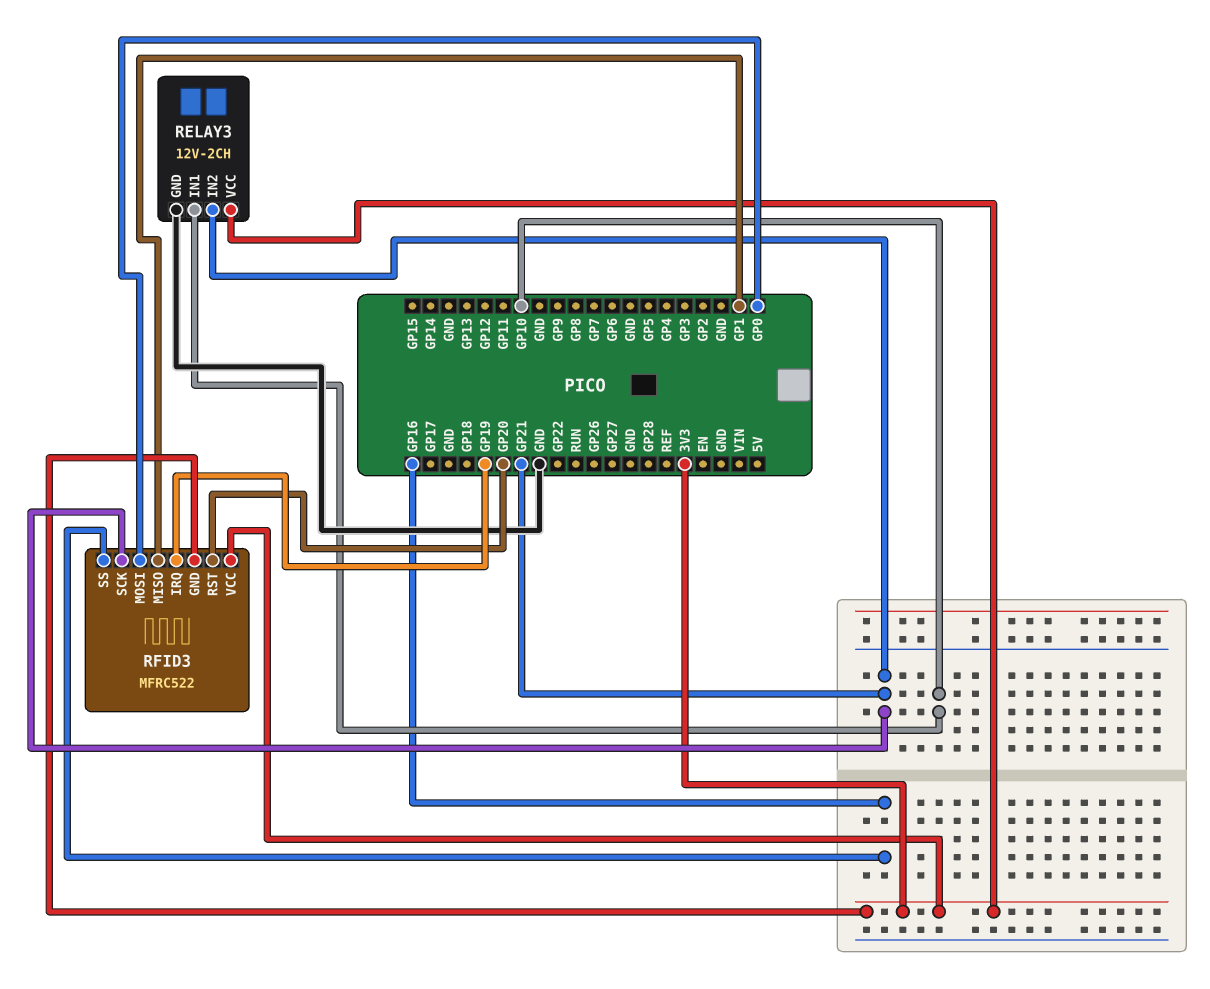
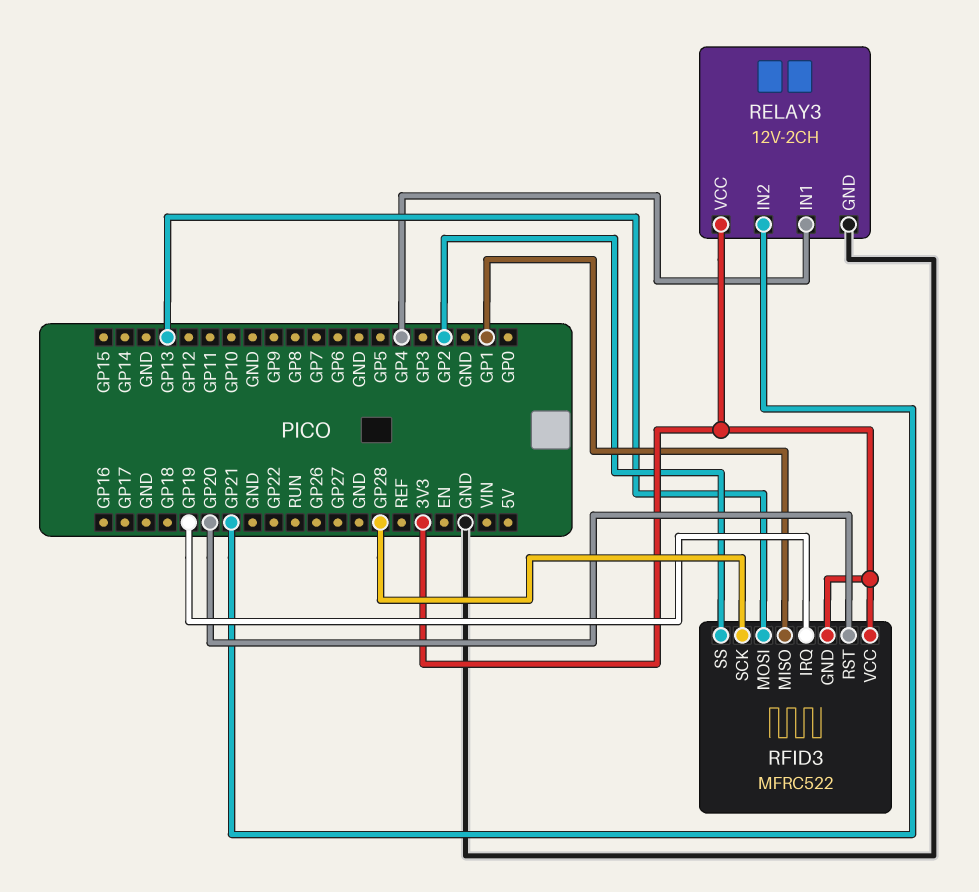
RELAY3 pin IN1: GP10 -> GP4
RFID3 pin MOSI: GP0 -> GP13
RFID3 pin SCK: GP21 -> GP28
RFID3 pin SS: GP16 -> GP2

